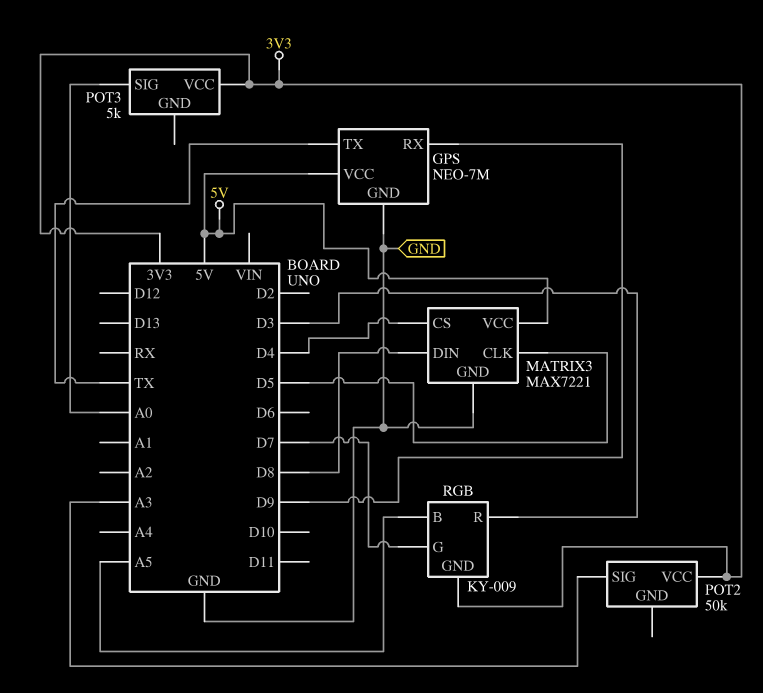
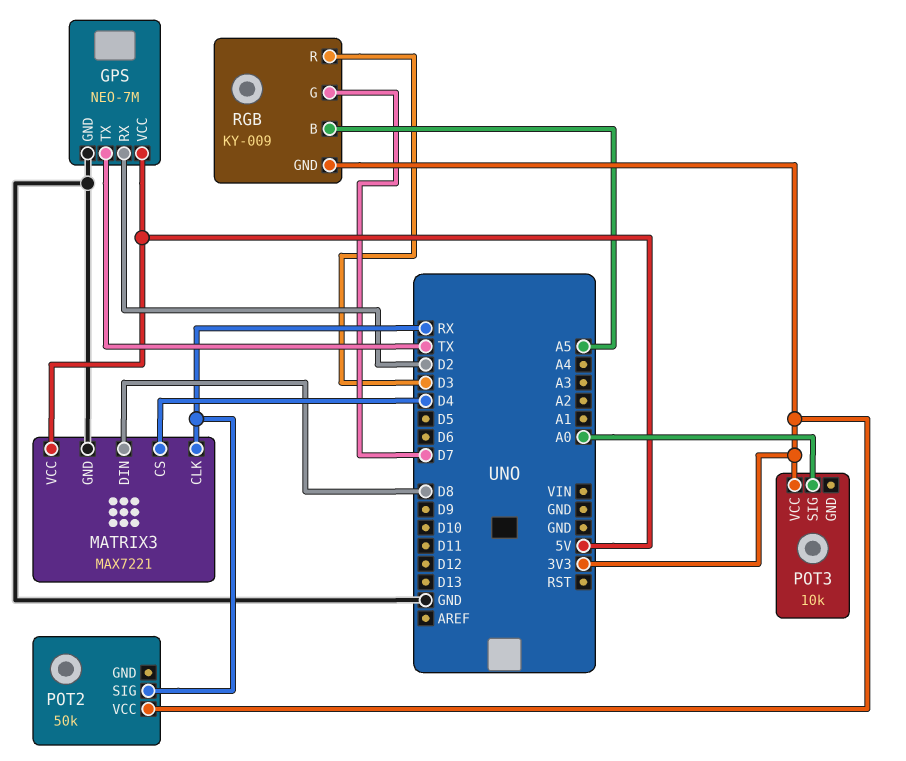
GPS pin RX: D9 -> D2
MATRIX3 pin CLK: D5 -> RX
POT2 pin SIG: A3 -> RX
POT3: 5k -> 10k

